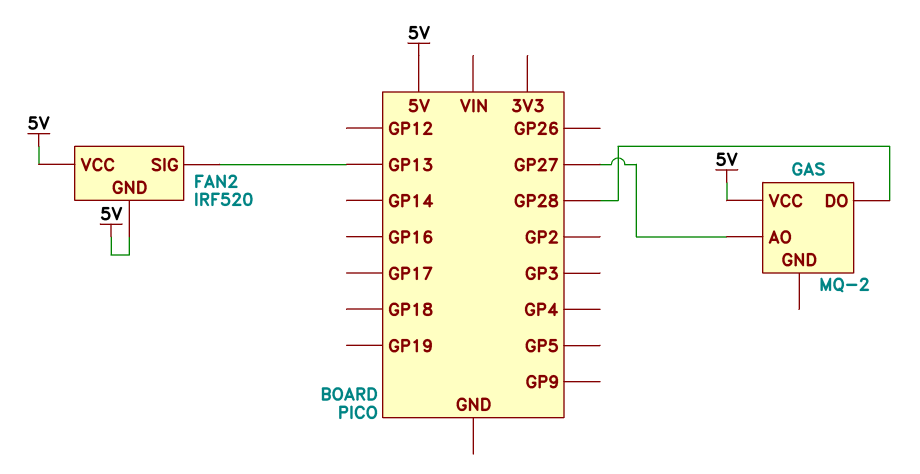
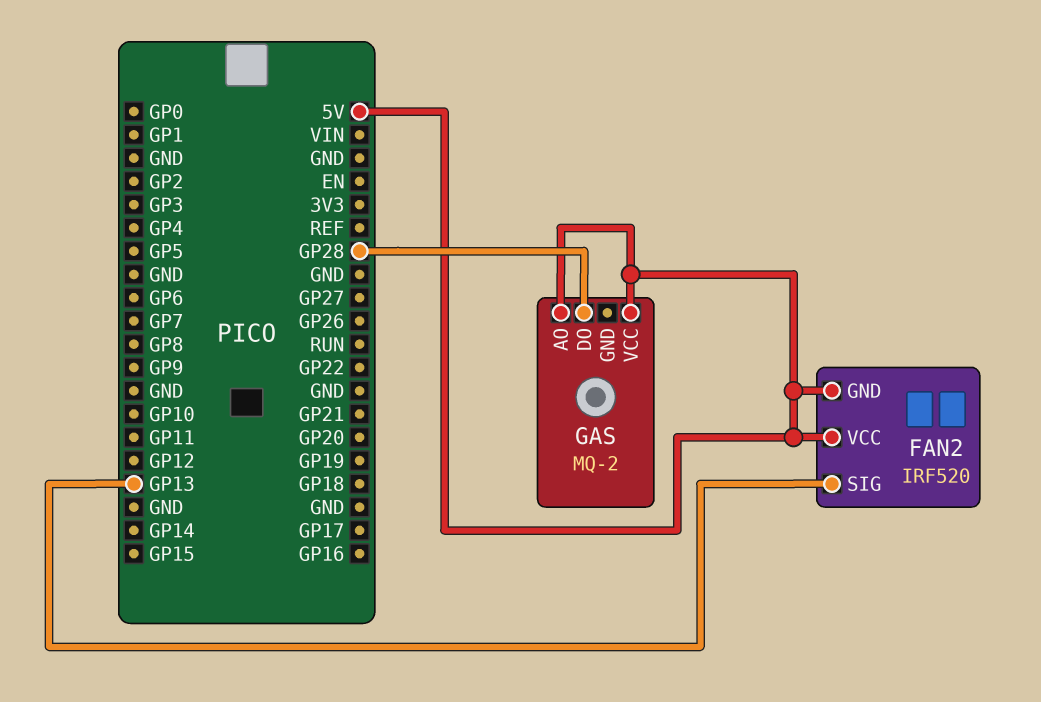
GAS pin AO: GP27 -> 5V

